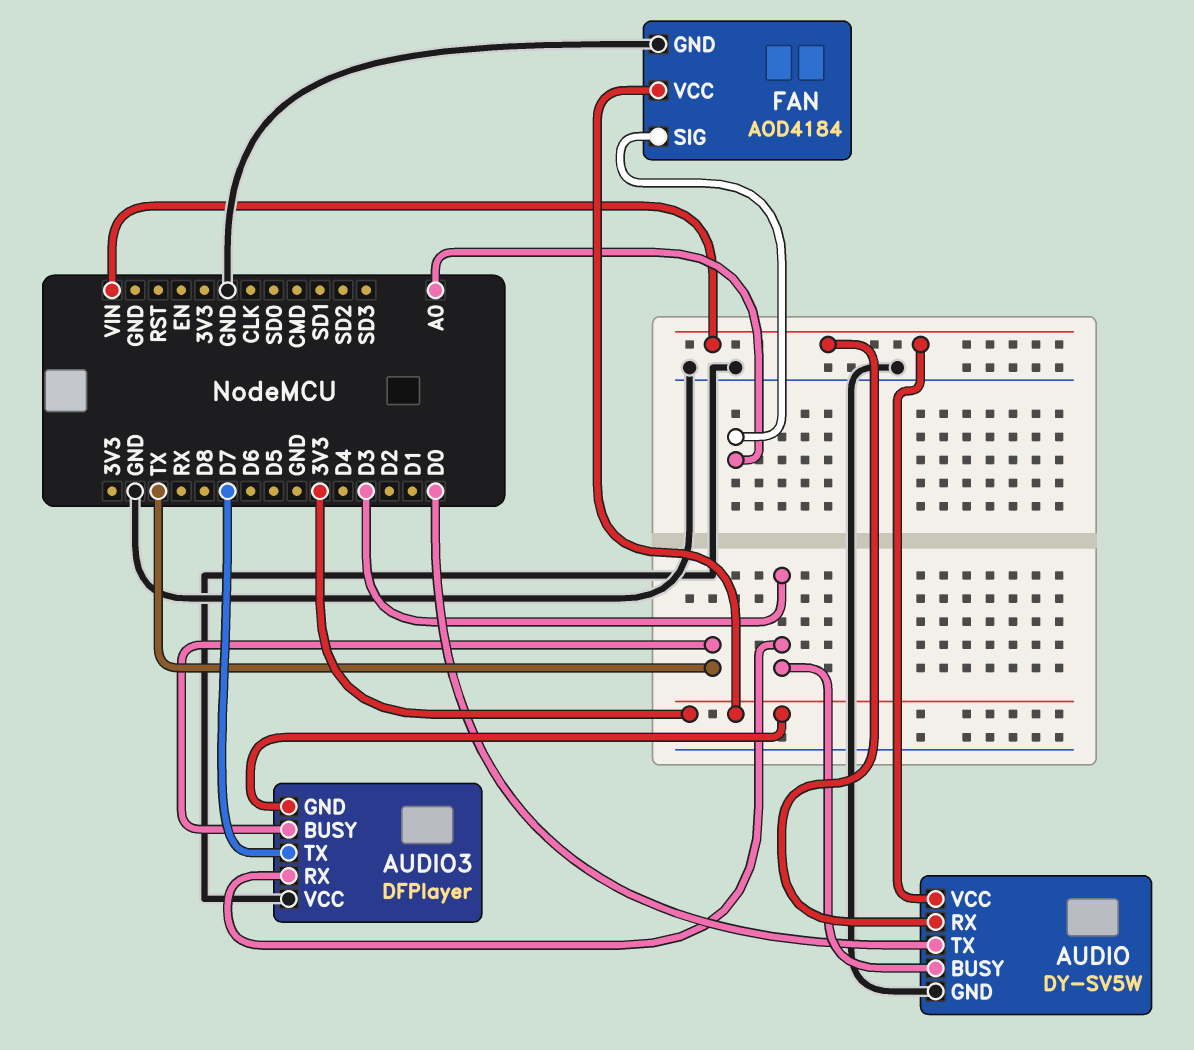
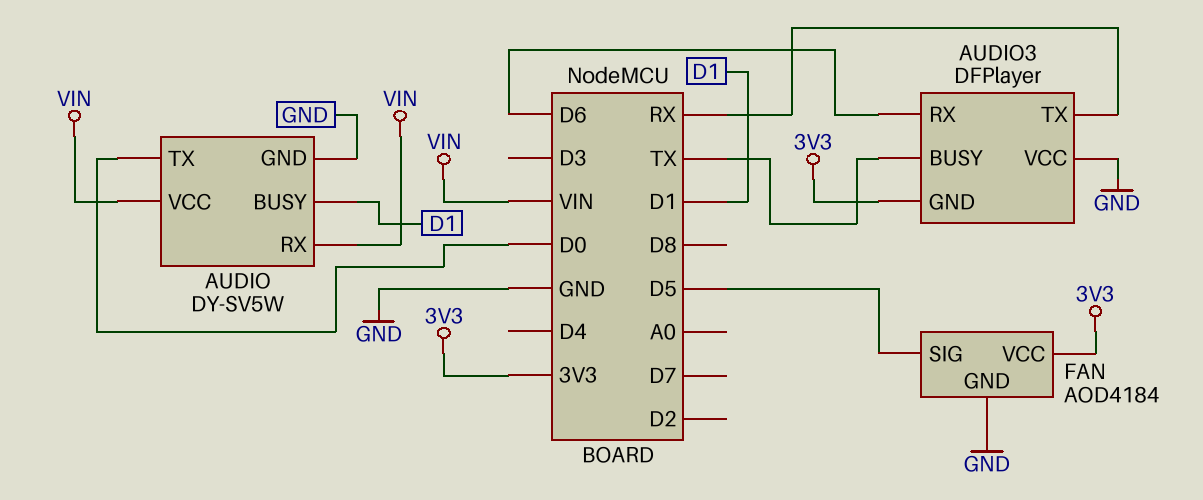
AUDIO pin BUSY: D3 -> D1
AUDIO3 pin RX: D3 -> D6
AUDIO3 pin TX: D7 -> RX
FAN pin SIG: A0 -> D5

